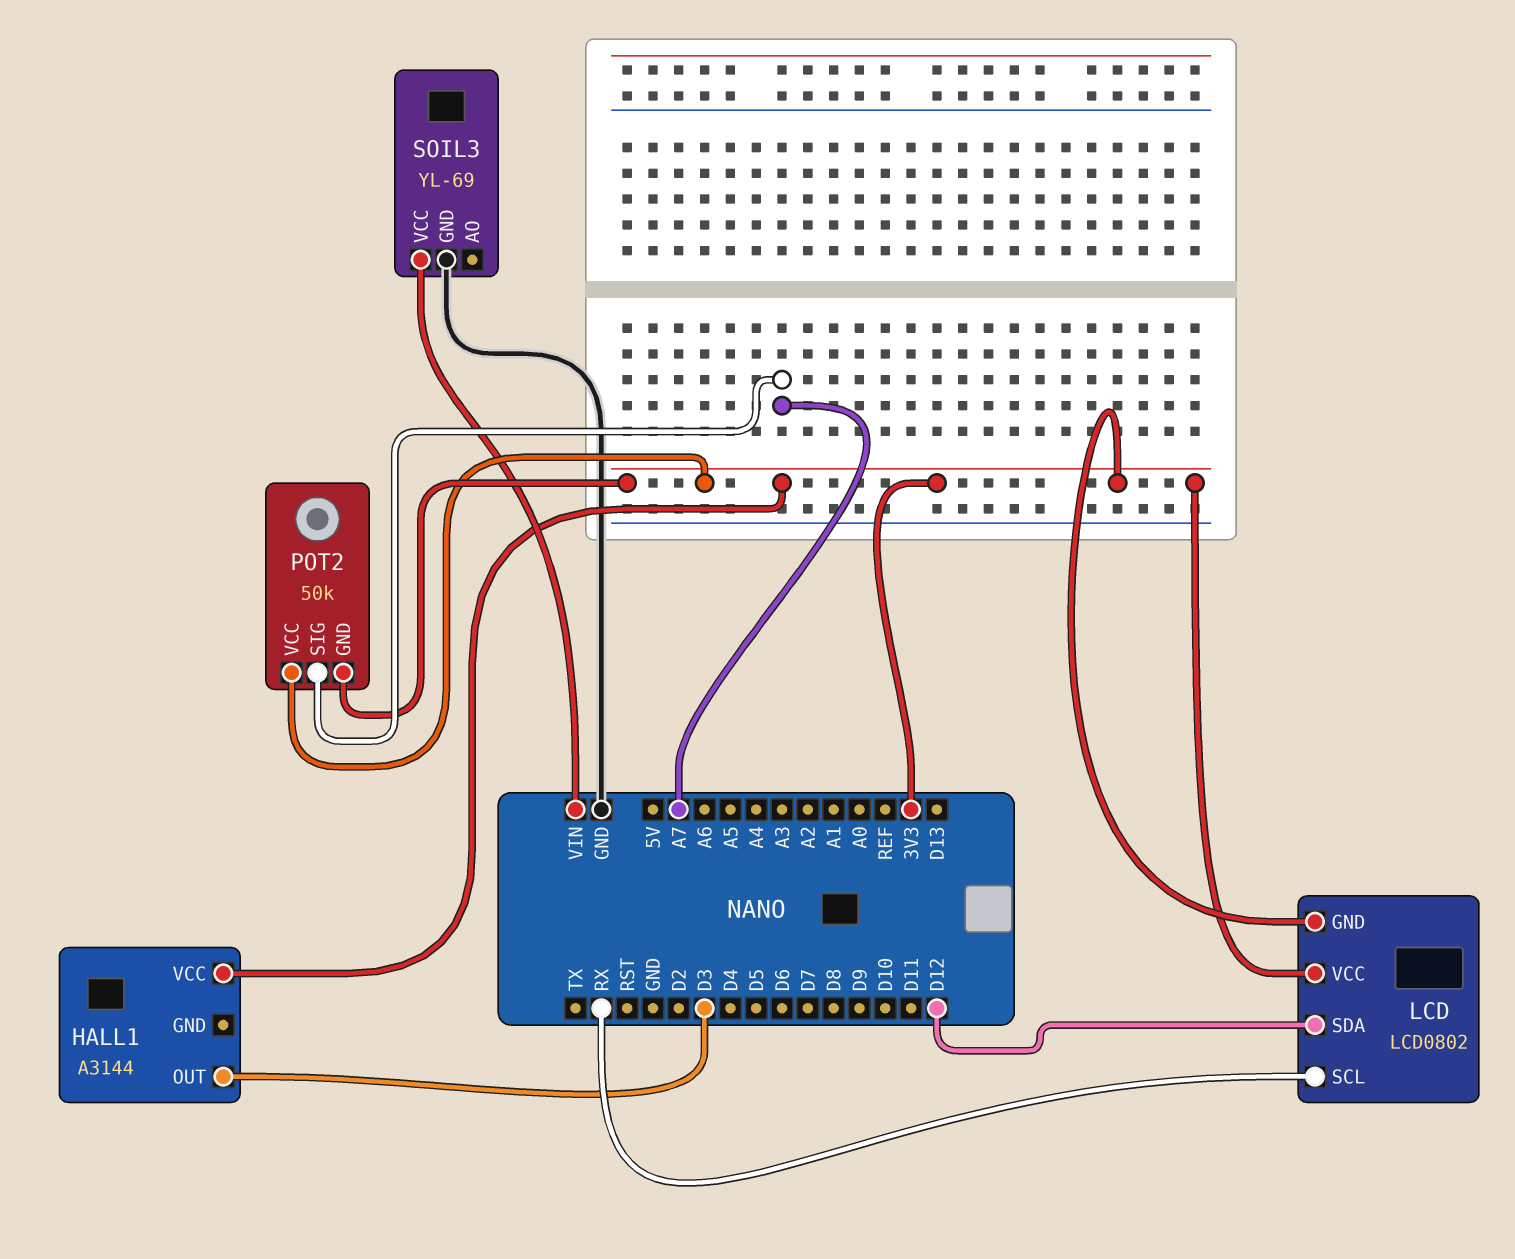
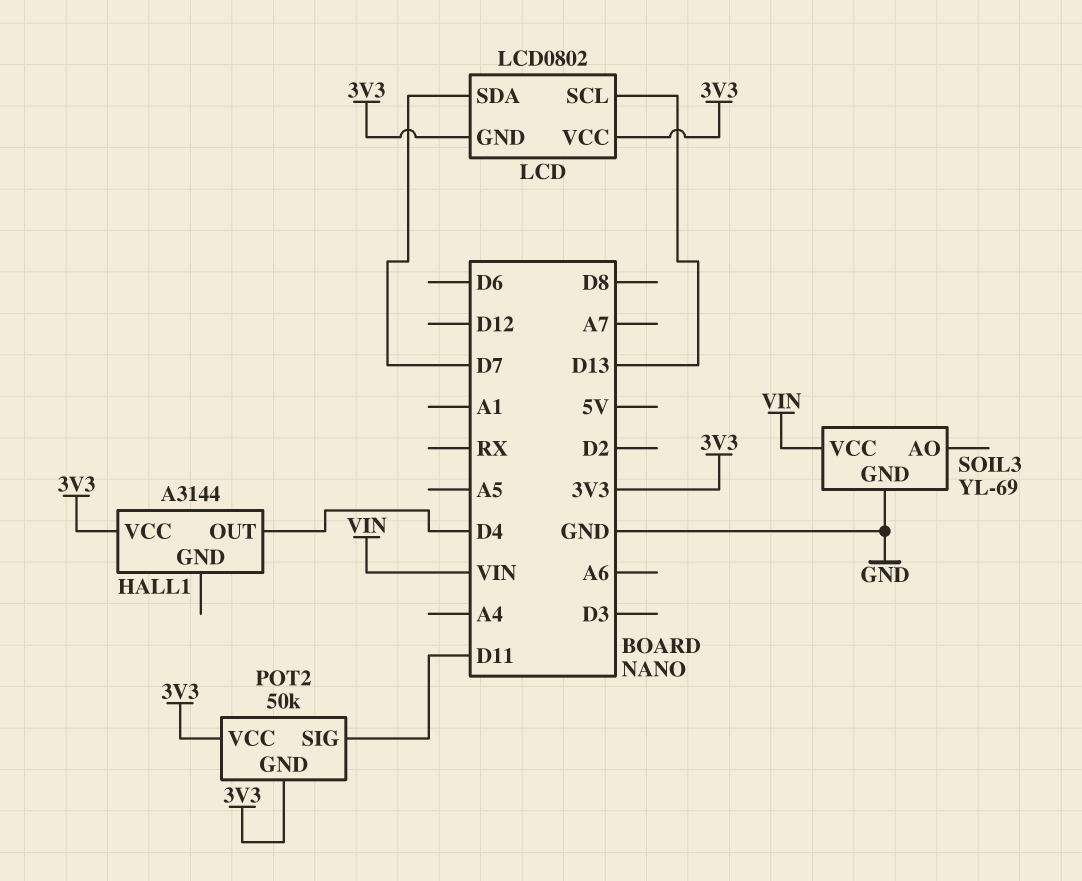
HALL1 pin OUT: D3 -> D4
LCD pin SCL: RX -> D13
LCD pin SDA: D12 -> D7
POT2 pin SIG: A7 -> D11

